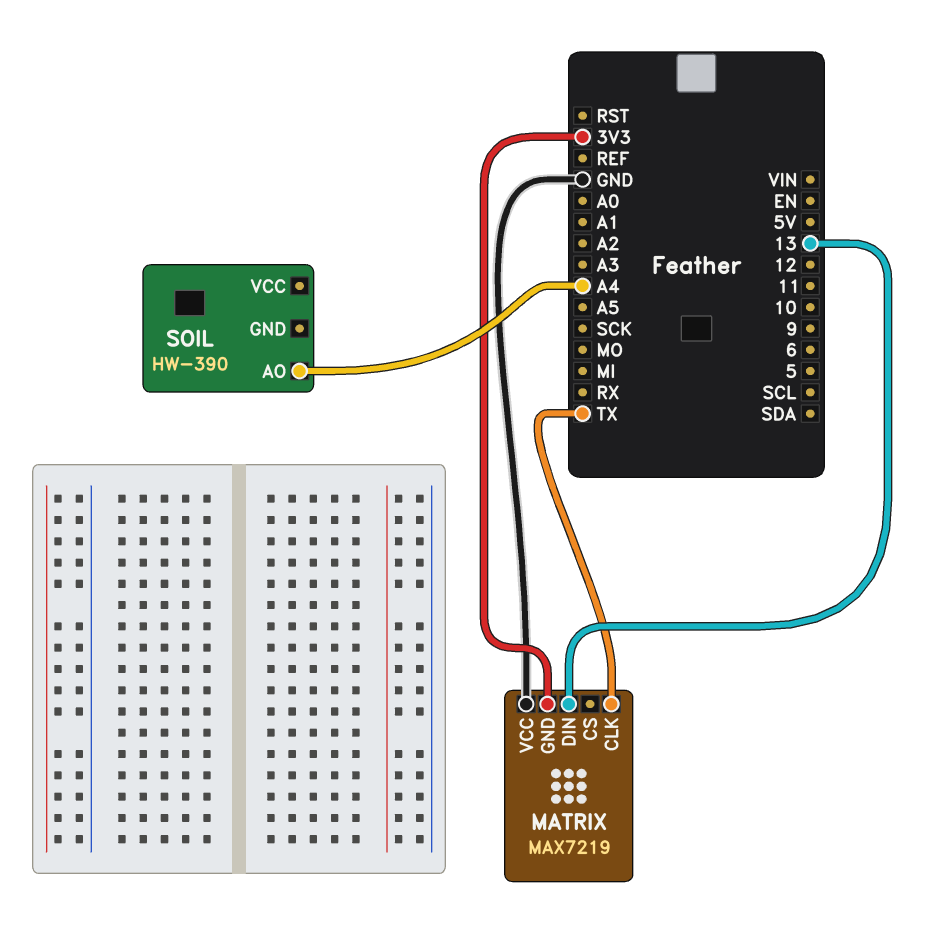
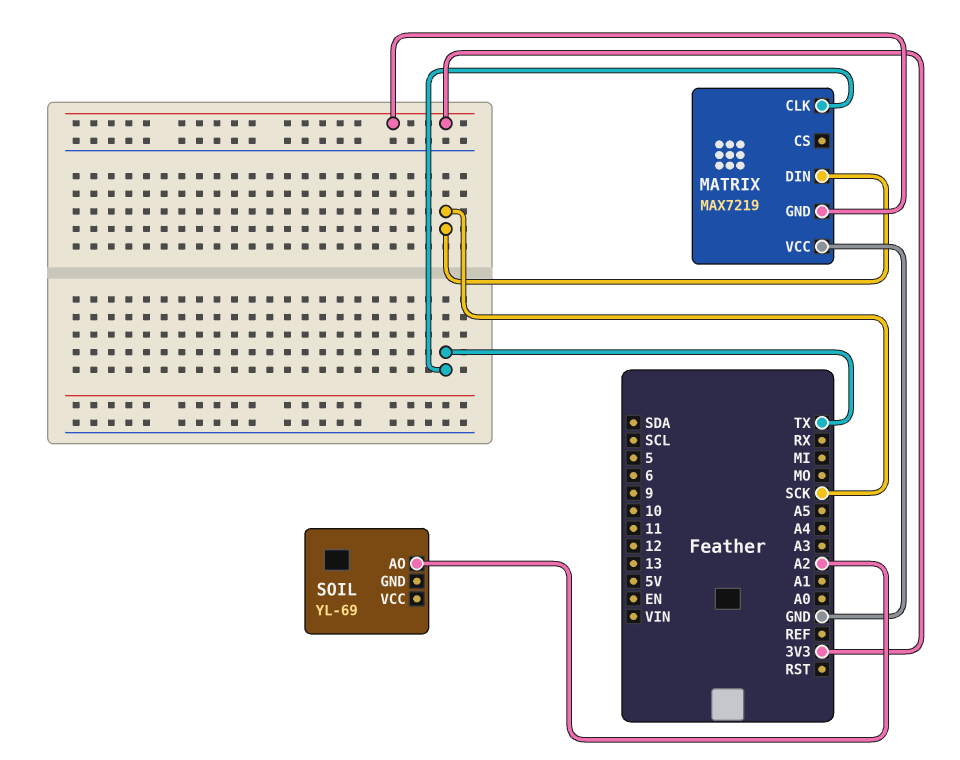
MATRIX pin DIN: 13 -> SCK
SOIL: HW-390 -> YL-69
SOIL pin AO: A4 -> A2

